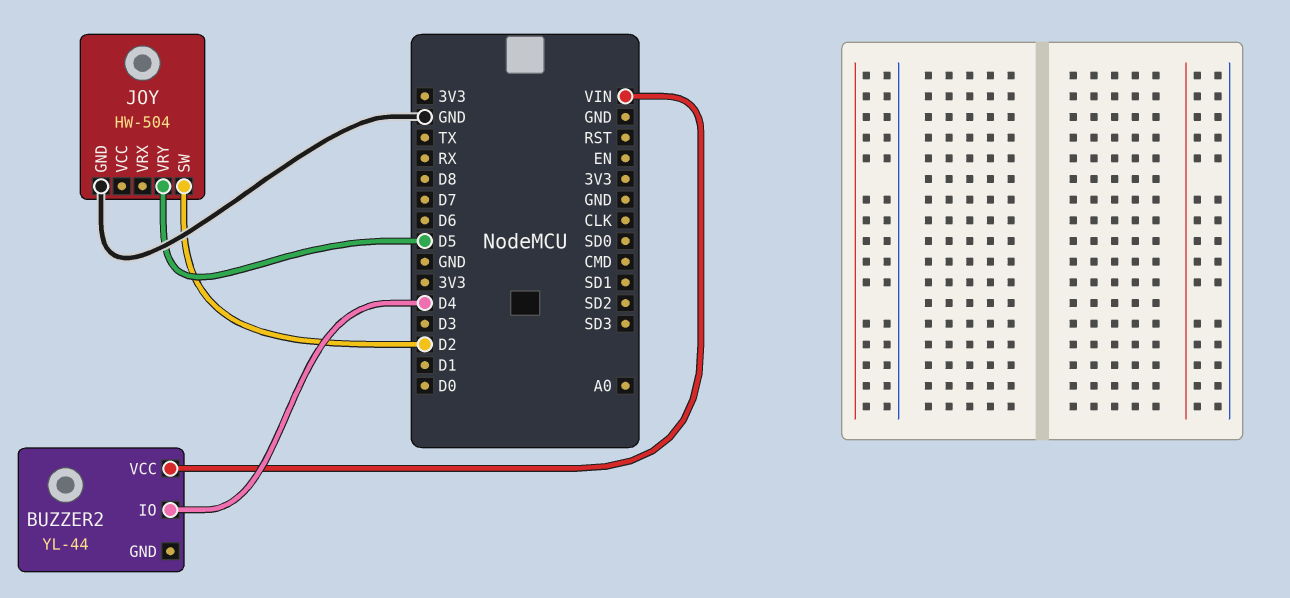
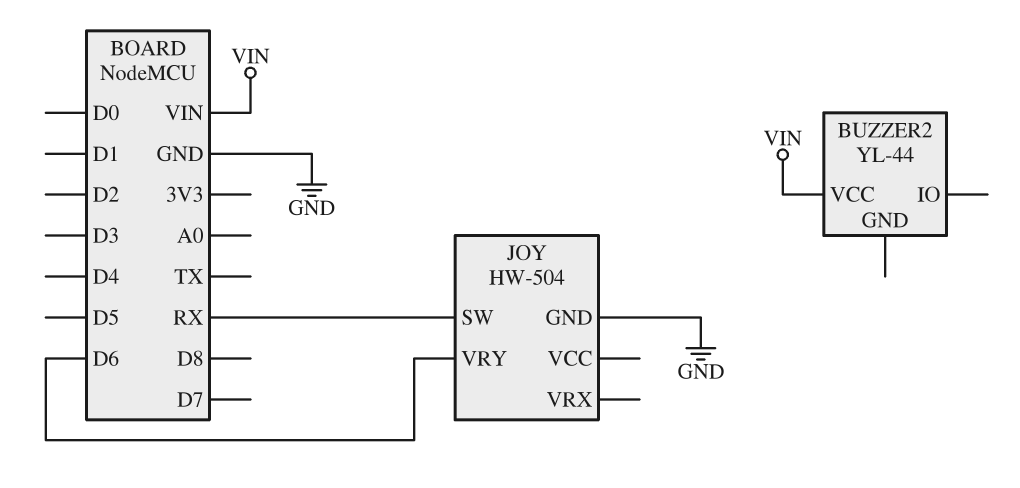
BUZZER2 pin IO: D4 -> none
JOY pin SW: D2 -> RX
JOY pin VRY: D5 -> D6

